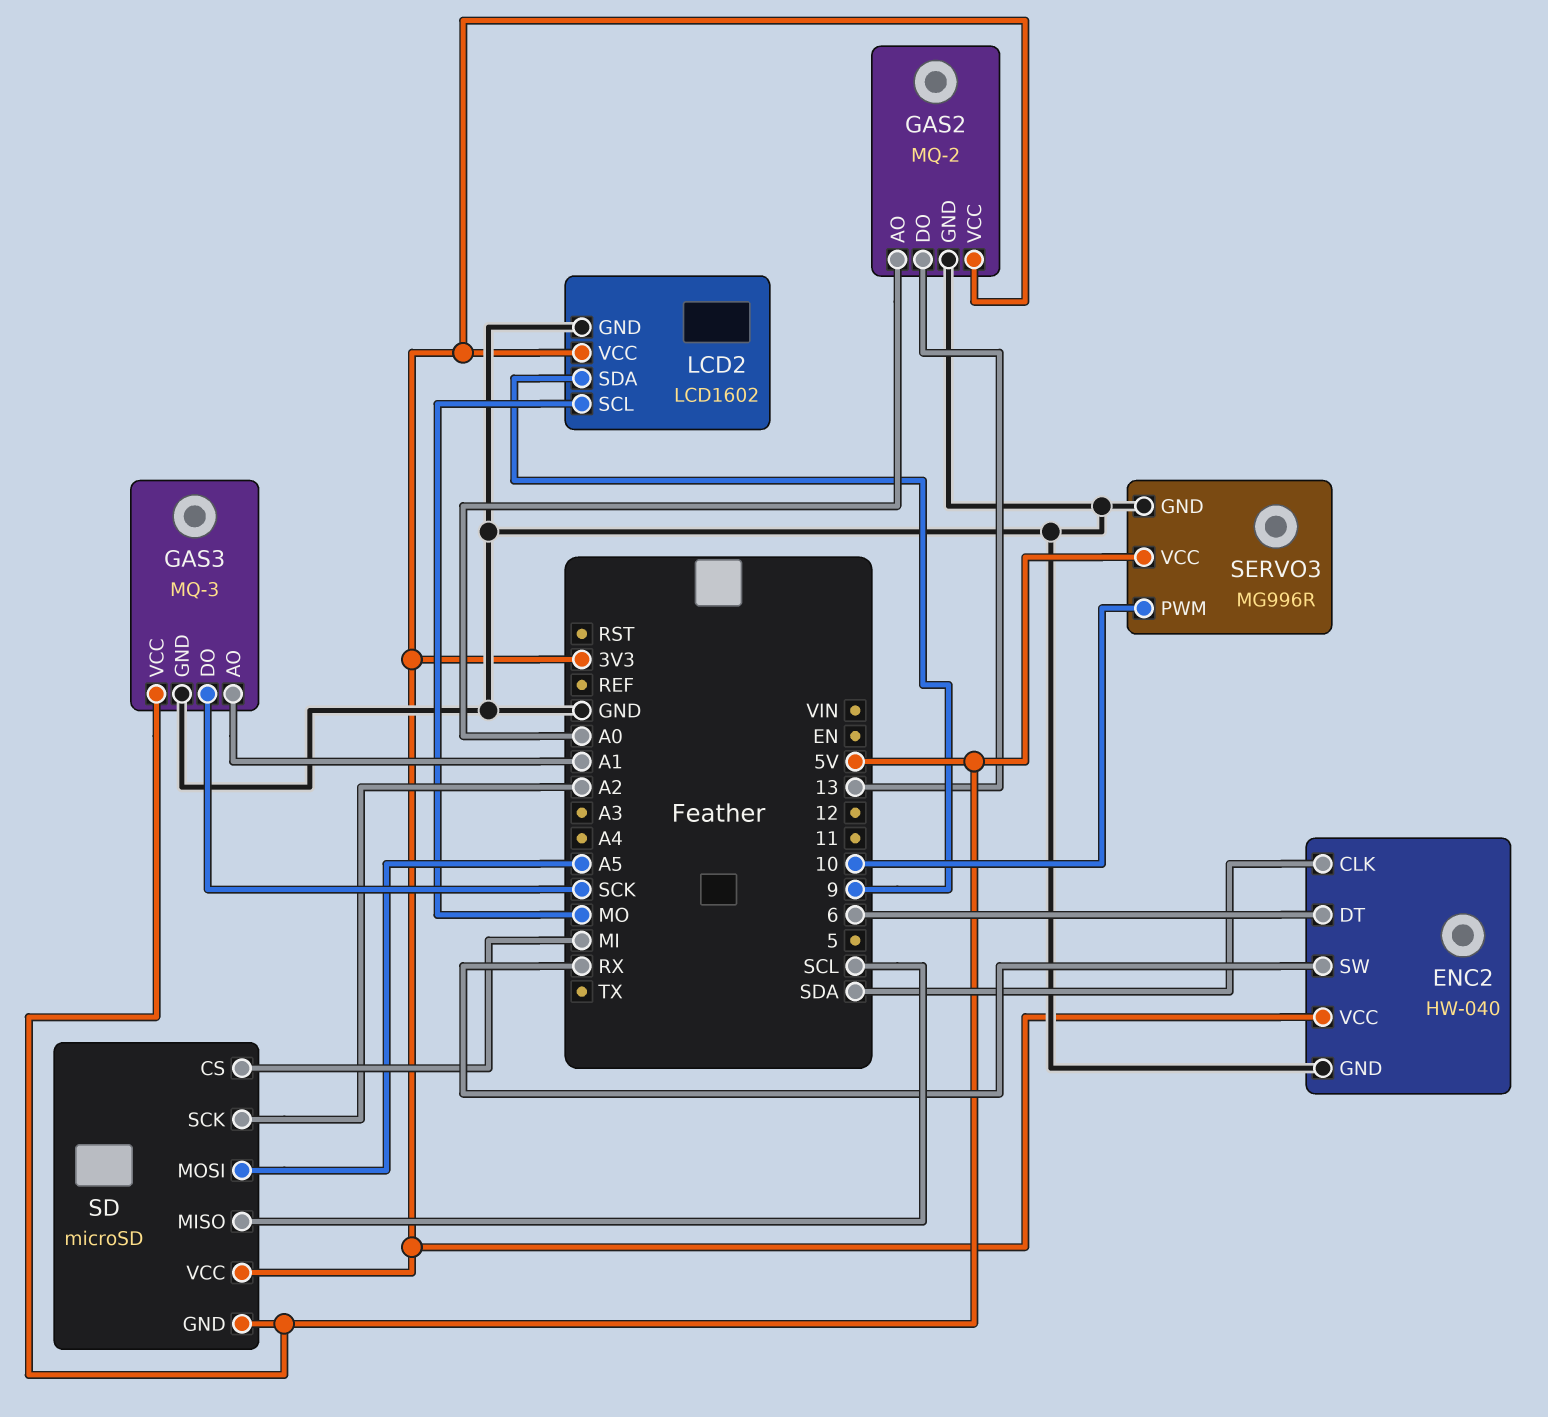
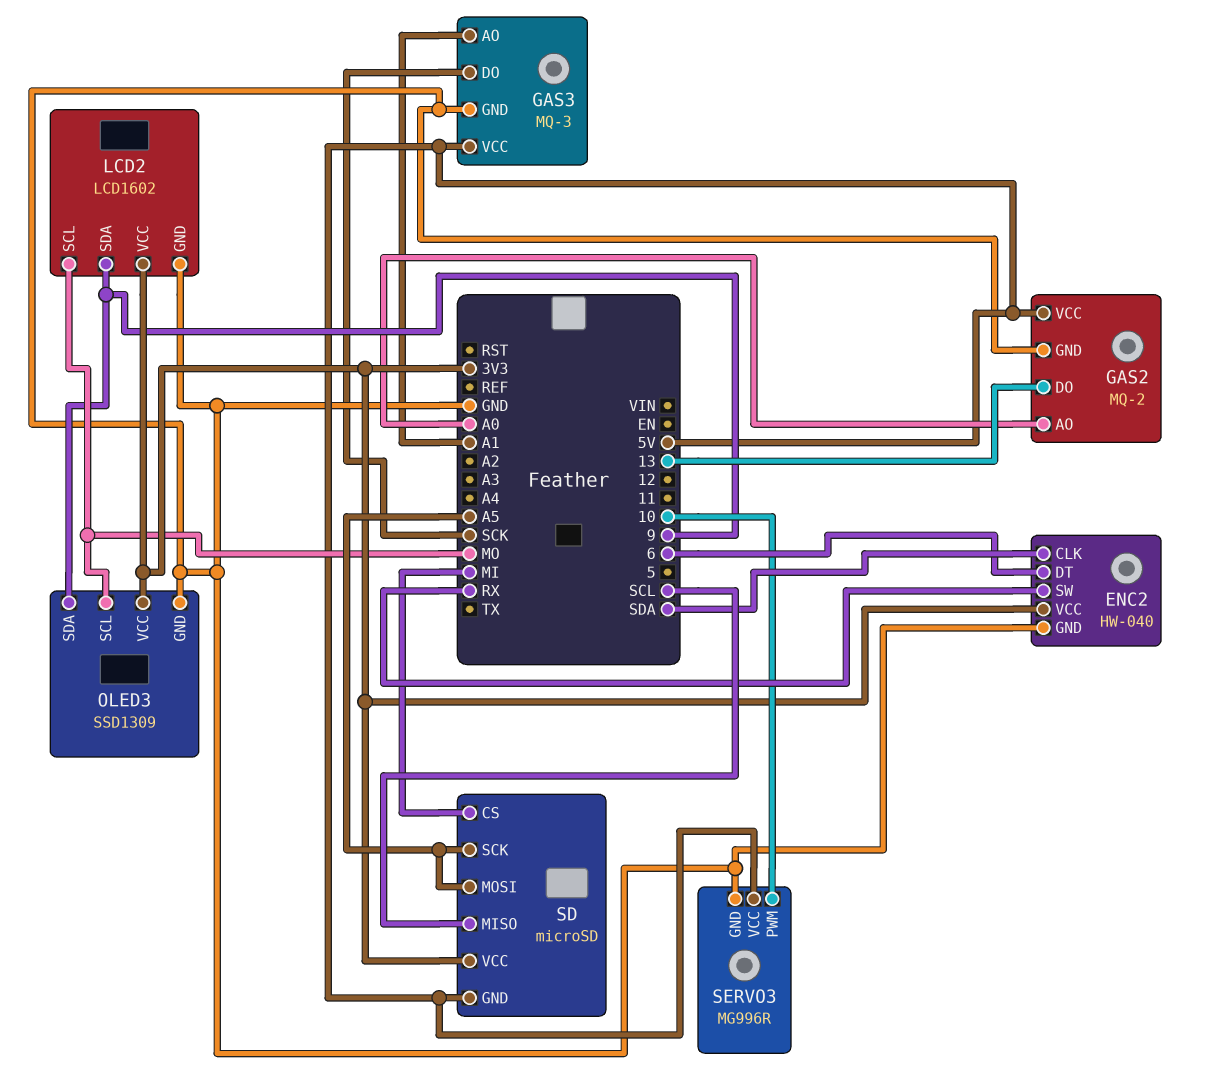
GAS2 pin VCC: 3V3 -> 5V
OLED3: none -> SSD1309
OLED3 pin GND: none -> GND
OLED3 pin SCL: none -> MO
OLED3 pin SDA: none -> 9
OLED3 pin VCC: none -> 3V3
SD pin SCK: A2 -> A5

